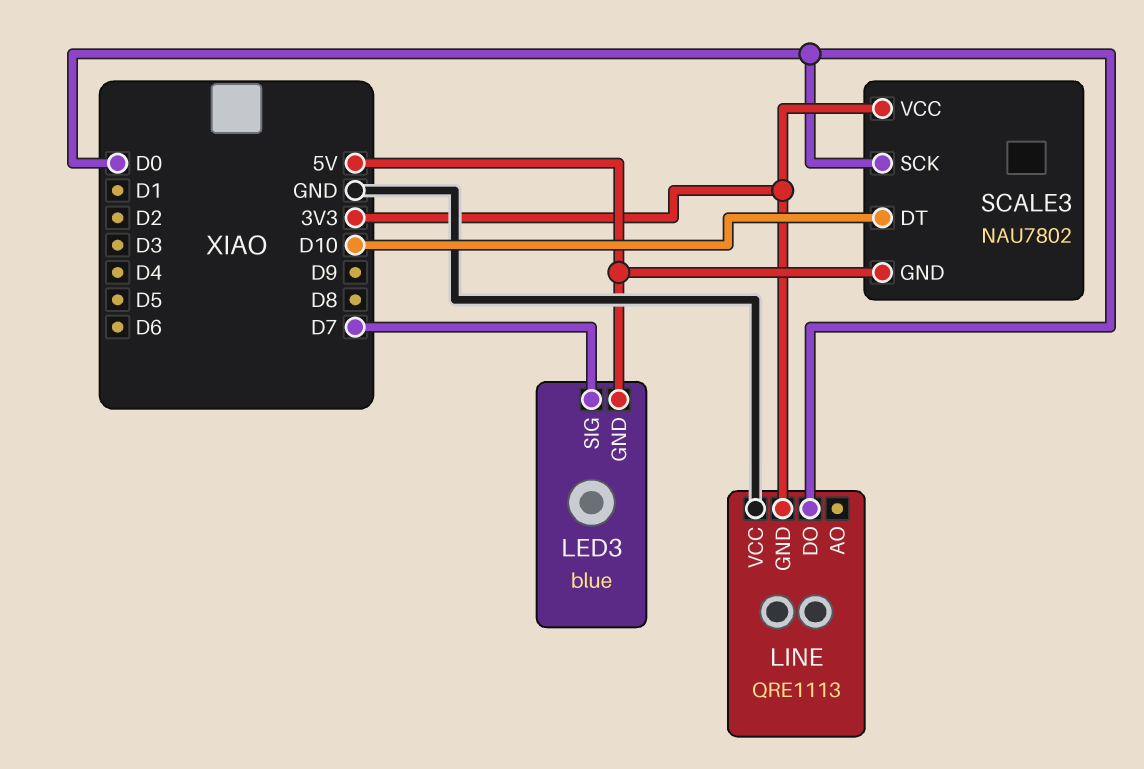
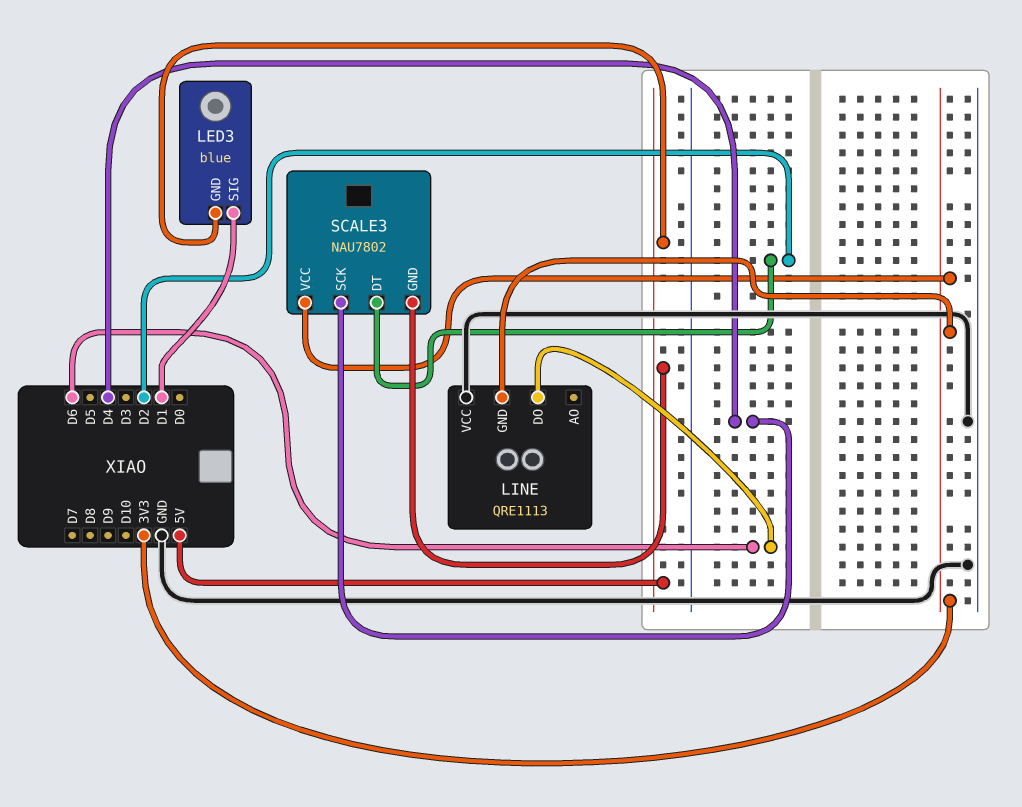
LED3 pin SIG: D7 -> D1
LINE pin DO: D0 -> D6
SCALE3 pin DT: D10 -> D2
SCALE3 pin SCK: D0 -> D4

